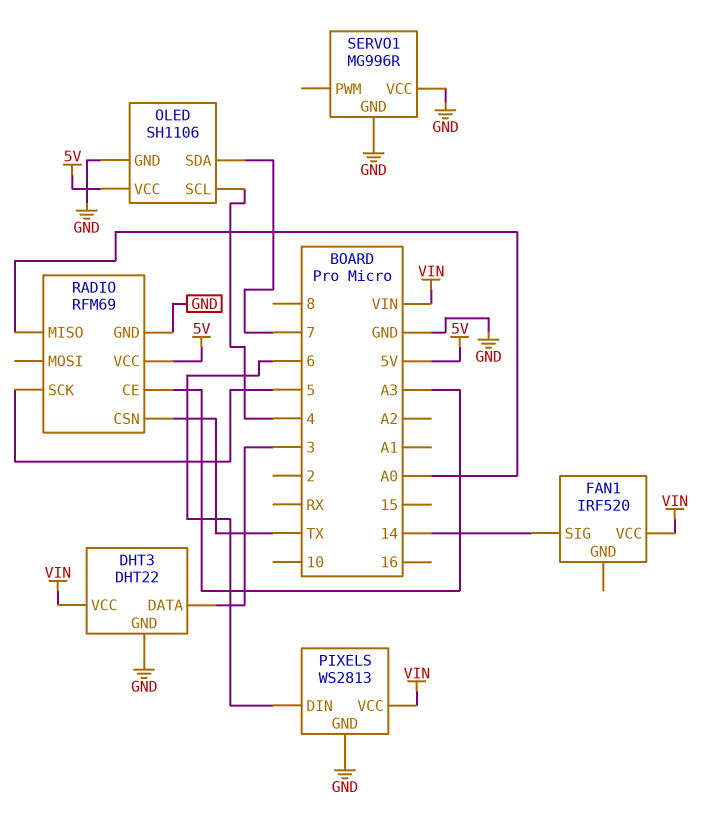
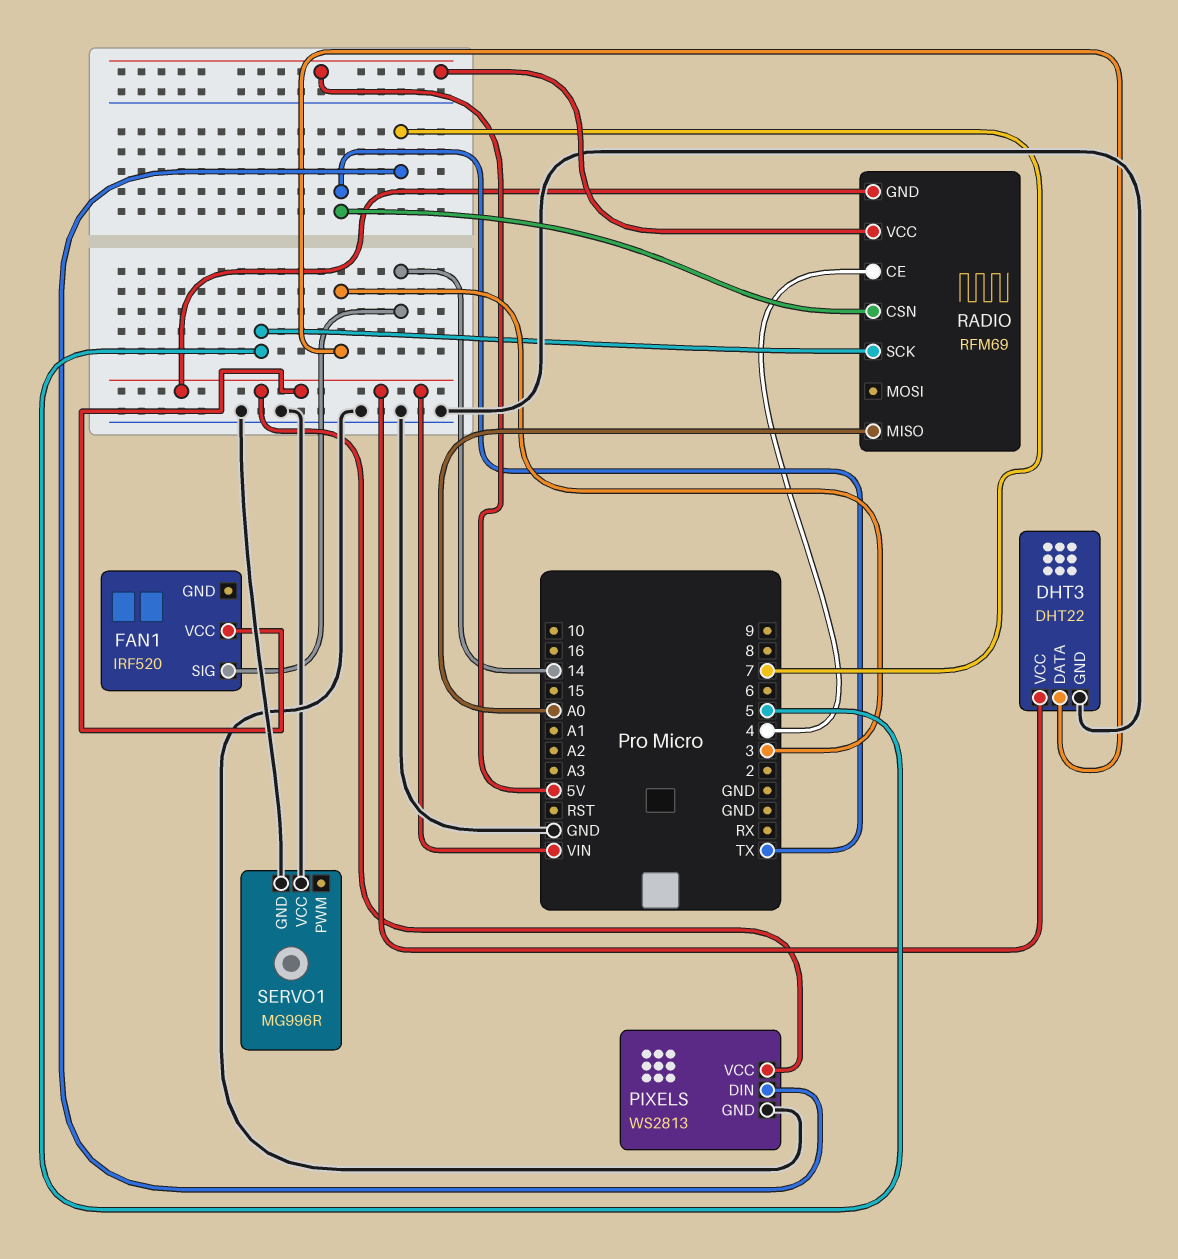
OLED: SH1106 -> none
OLED pin GND: GND -> none
OLED pin SCL: 4 -> none
OLED pin SDA: 7 -> none
OLED pin VCC: 5V -> none
PIXELS pin DIN: 6 -> 7
RADIO pin CE: A3 -> 4
RADIO pin GND: GND -> VIN

